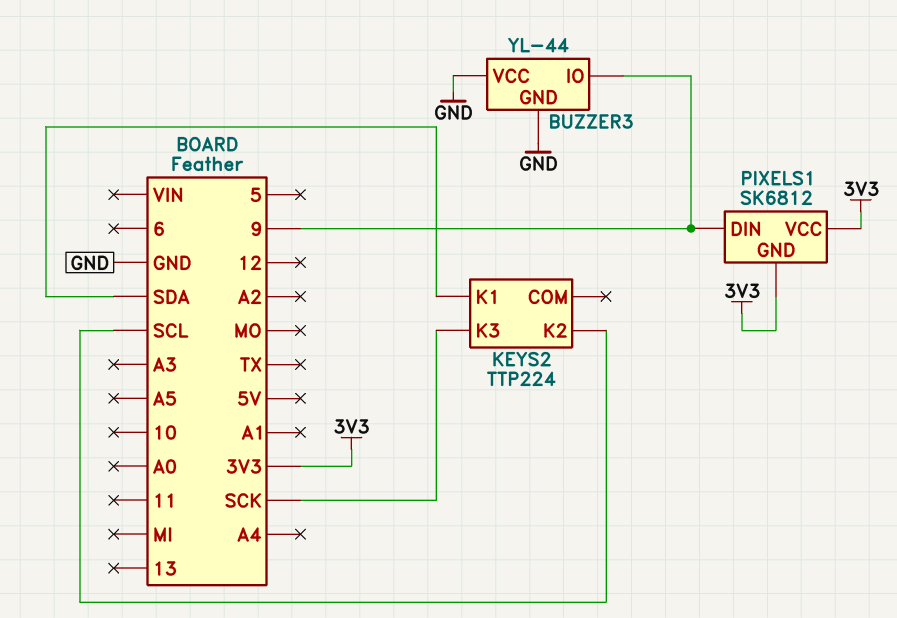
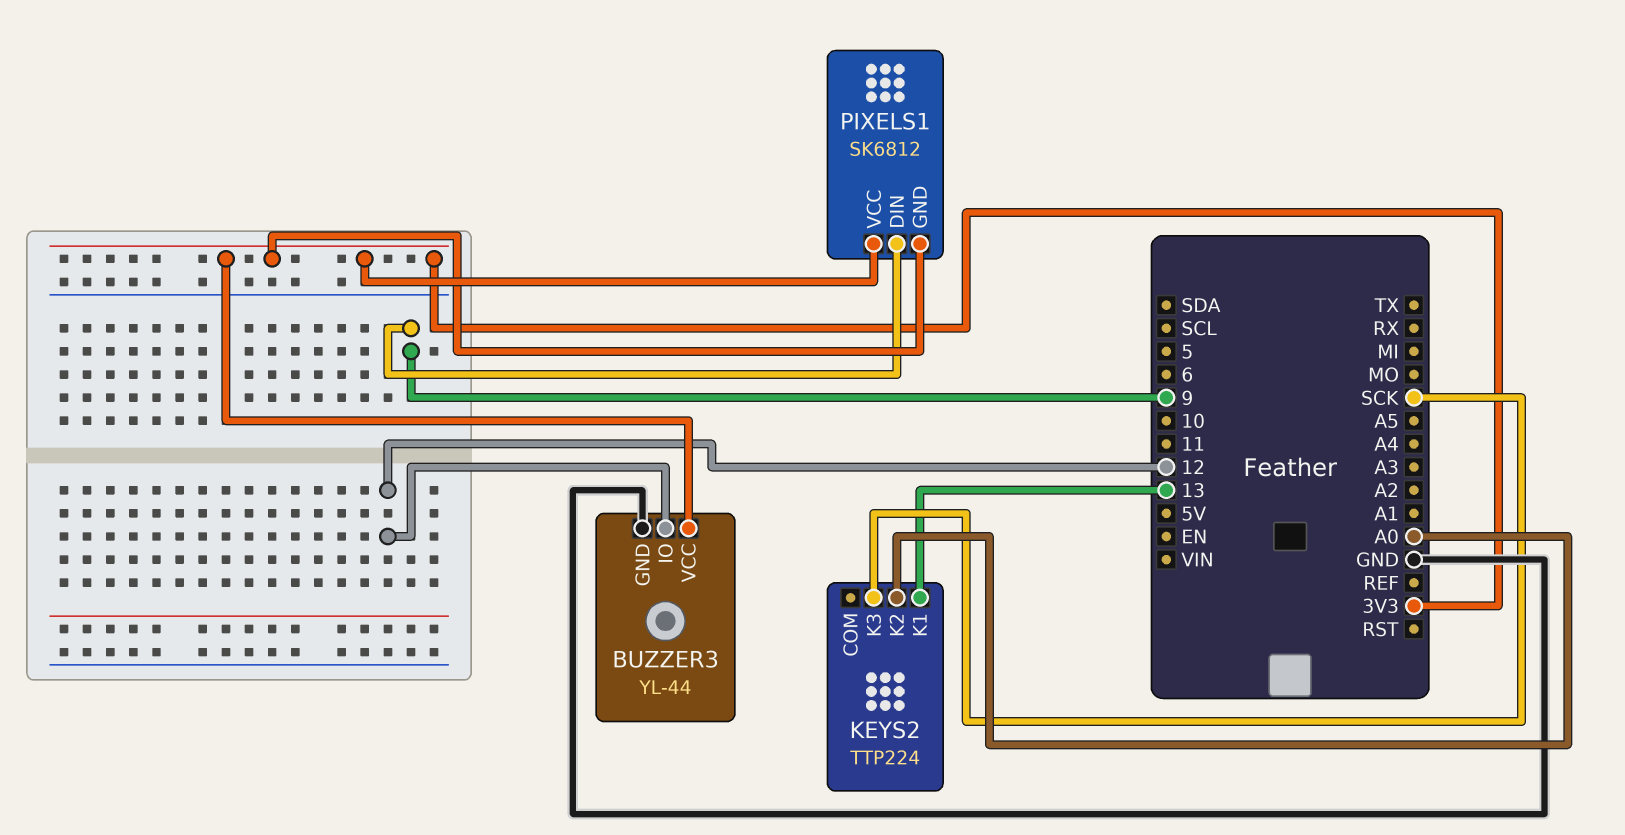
BUZZER3 pin IO: 9 -> 12
BUZZER3 pin VCC: GND -> 3V3
KEYS2 pin K1: SDA -> 13
KEYS2 pin K2: SCL -> A0

